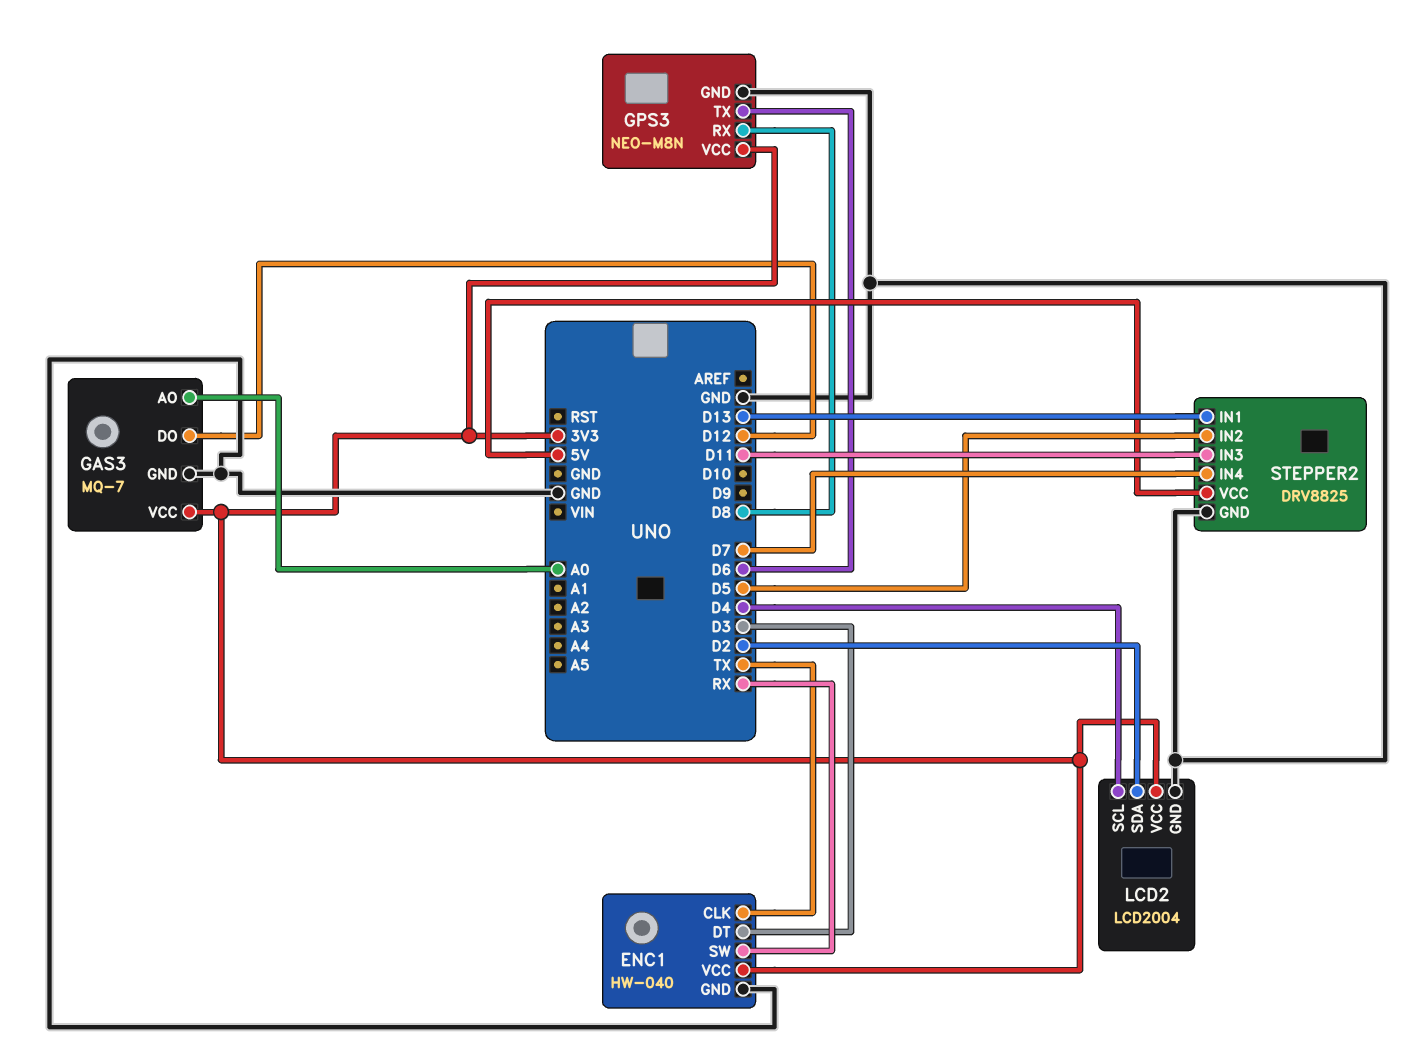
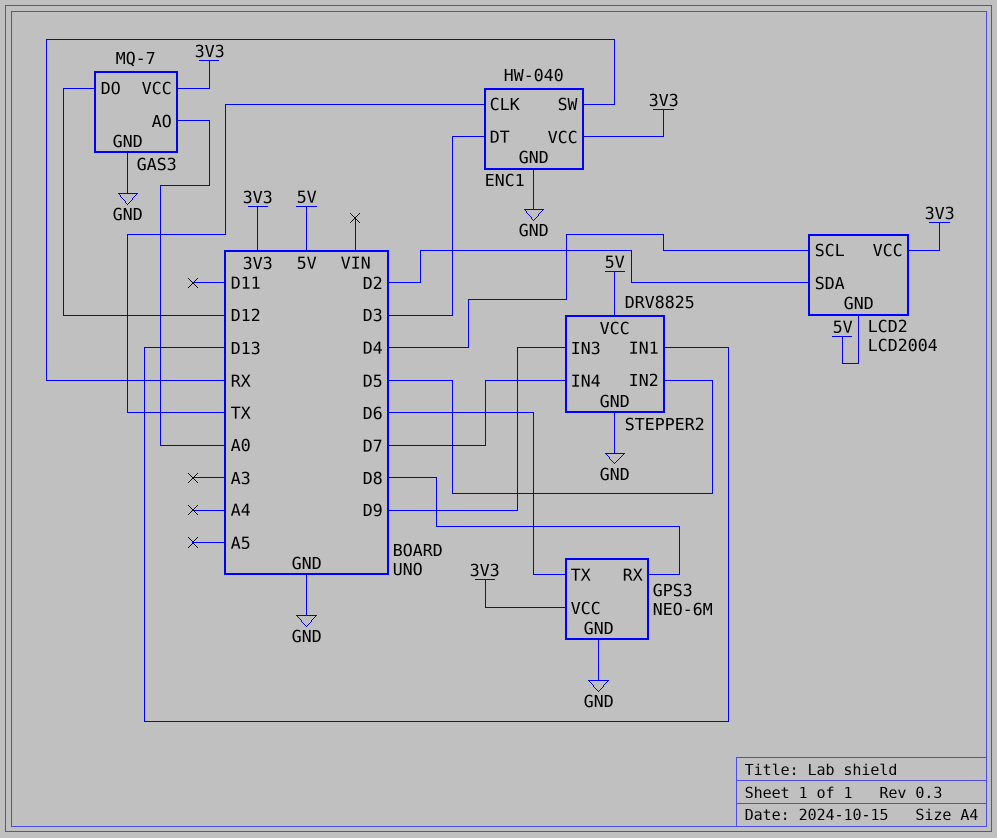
GPS3: NEO-M8N -> NEO-6M
LCD2 pin GND: GND -> 5V
STEPPER2 pin IN3: D11 -> D9

